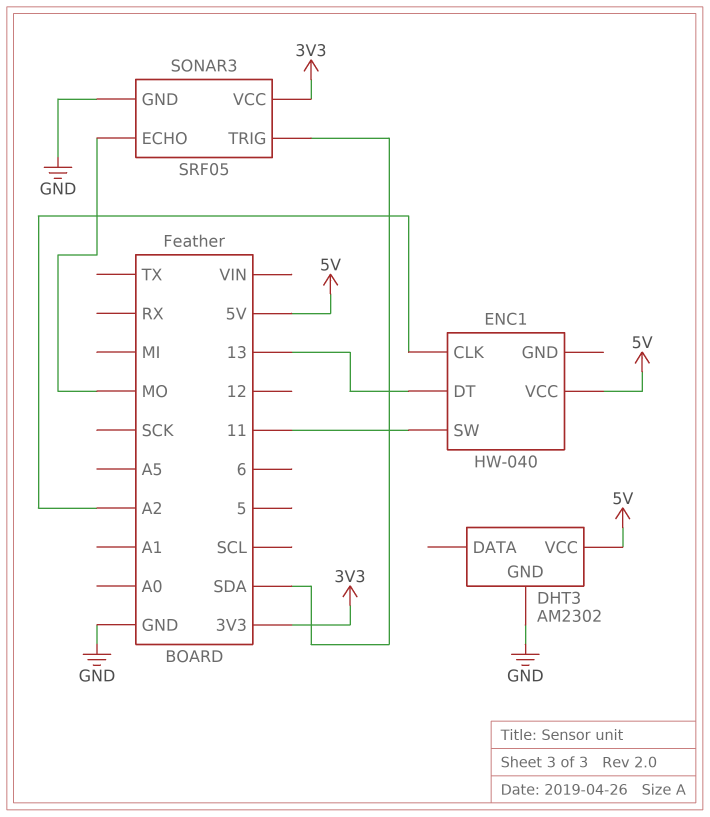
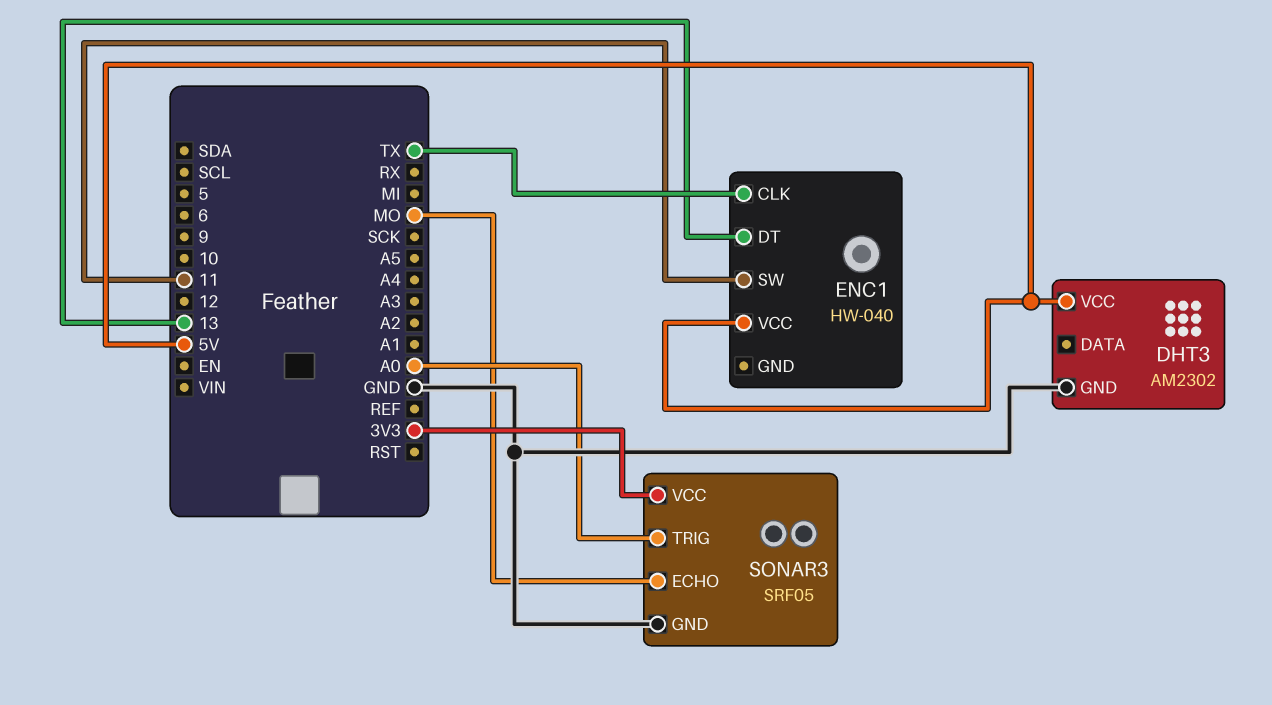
ENC1 pin CLK: A2 -> TX
SONAR3 pin TRIG: SDA -> A0

